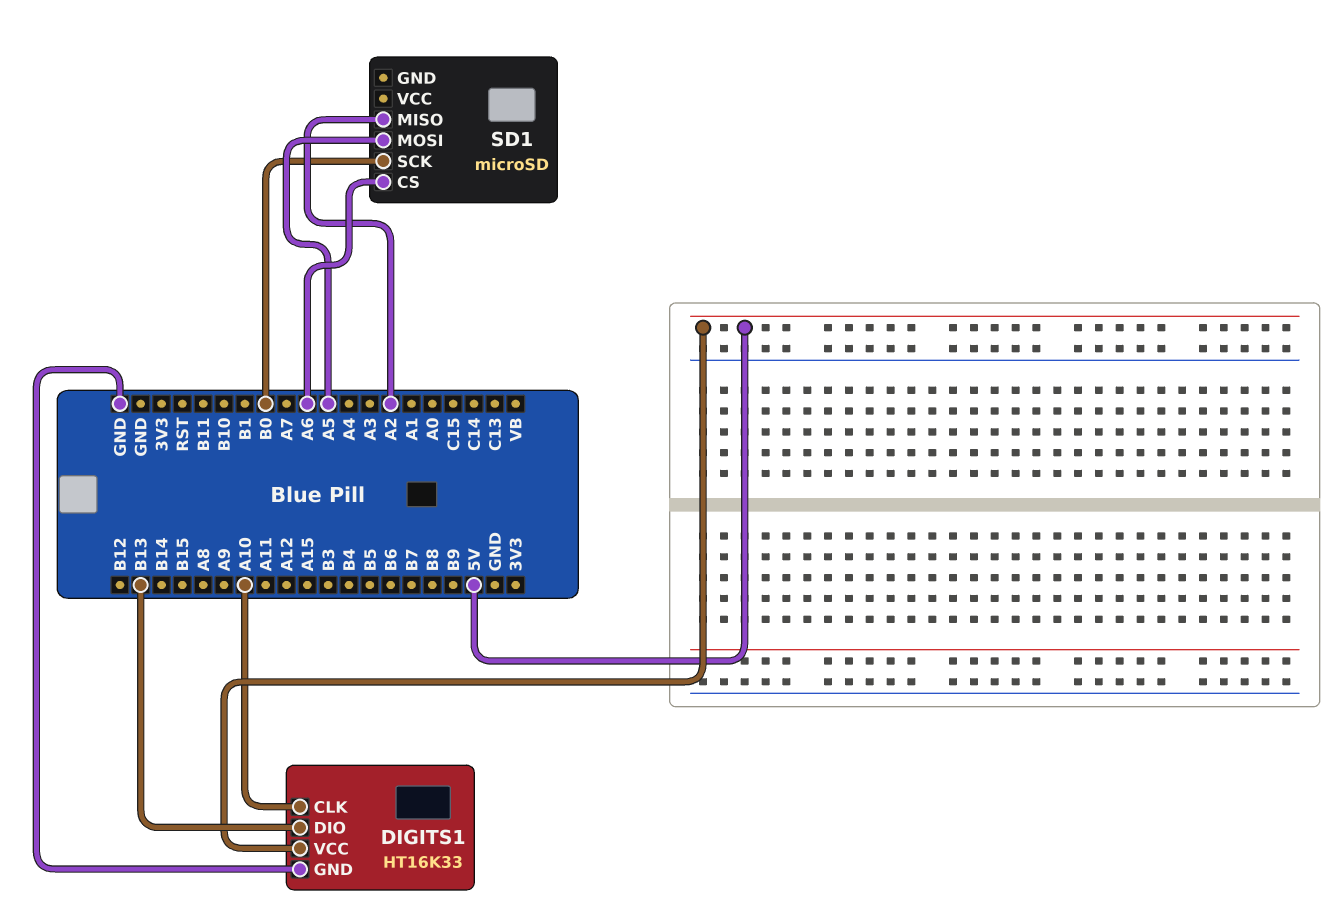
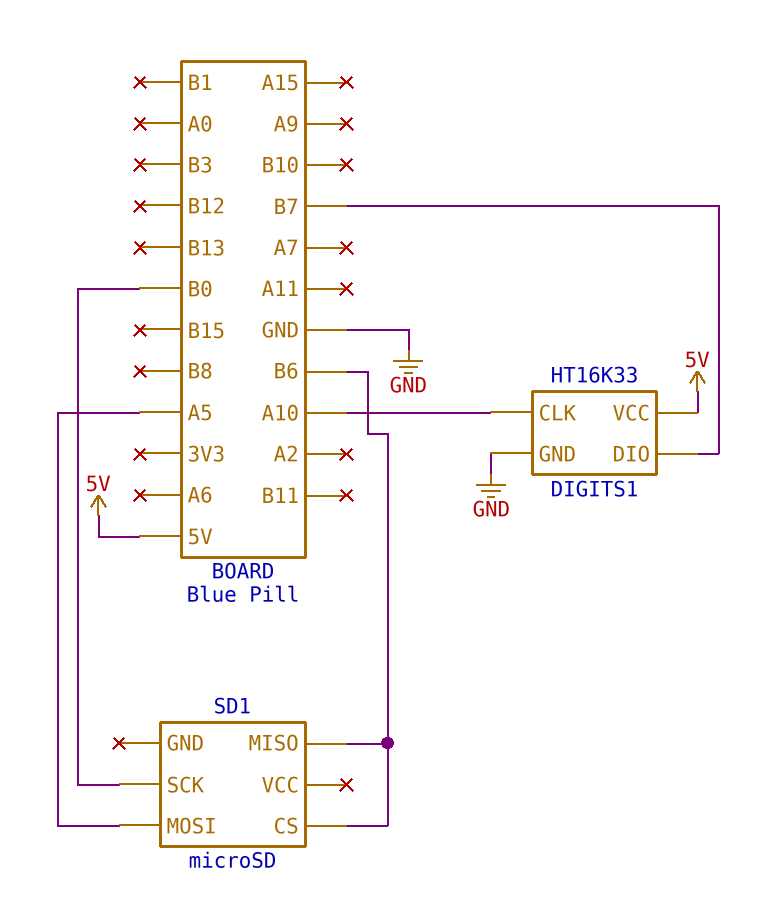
DIGITS1 pin DIO: B13 -> B7
SD1 pin CS: A6 -> B6
SD1 pin MISO: A2 -> B6

